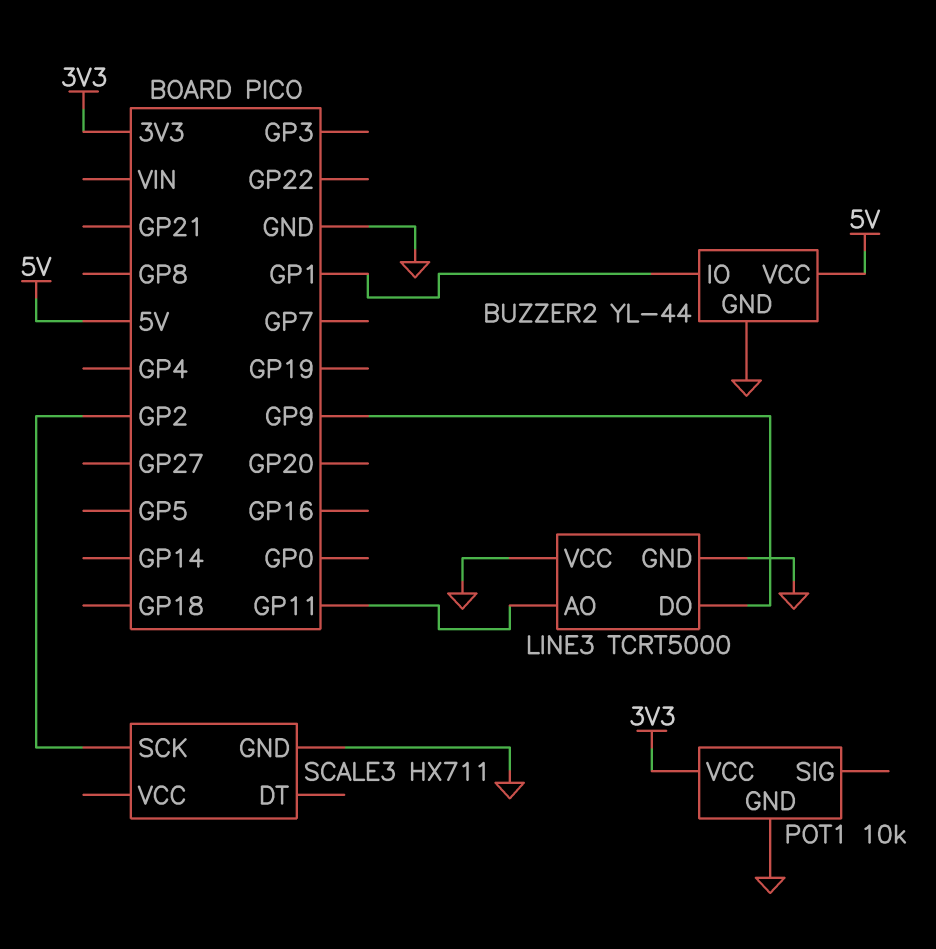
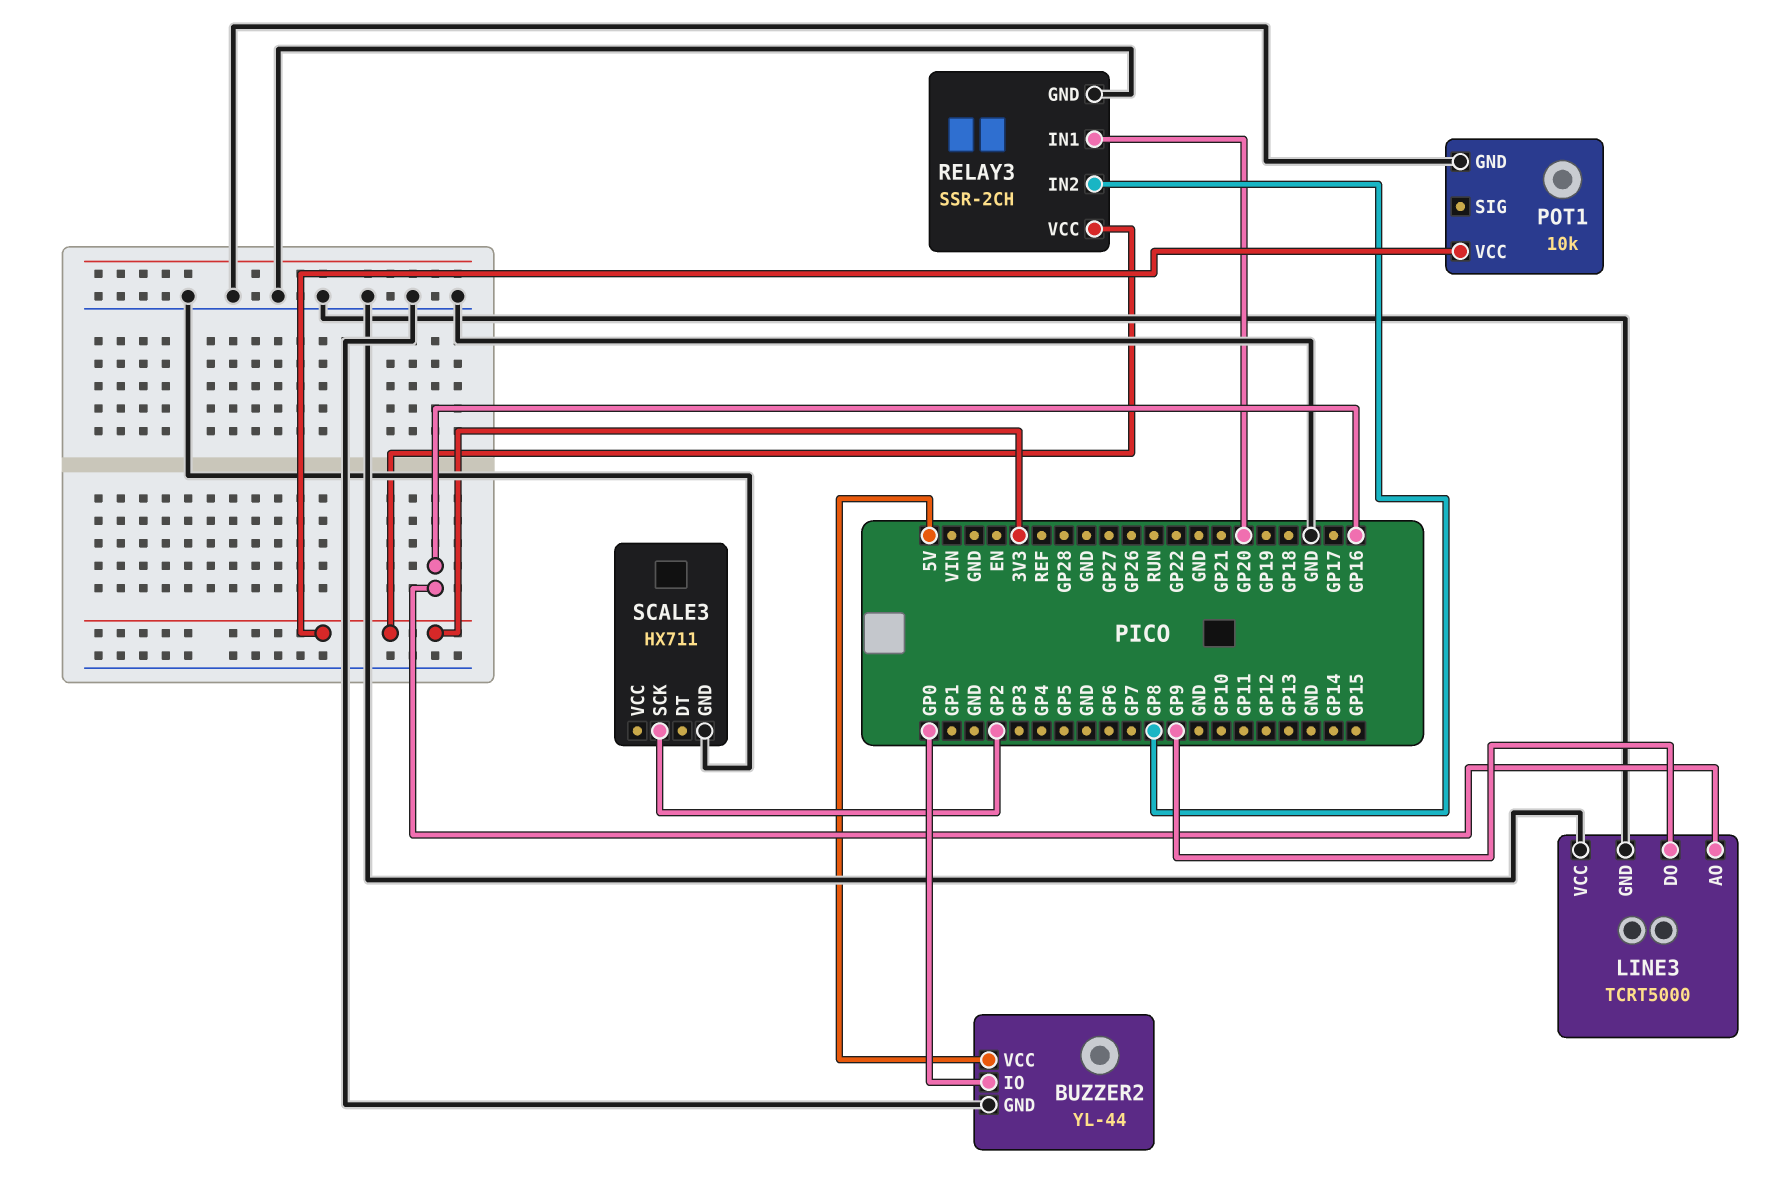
BUZZER2 pin IO: GP1 -> GP0
LINE3 pin AO: GP11 -> GP16
RELAY3: none -> SSR-2CH
RELAY3 pin GND: none -> GND
RELAY3 pin IN1: none -> GP20
RELAY3 pin IN2: none -> GP8
RELAY3 pin VCC: none -> 3V3

